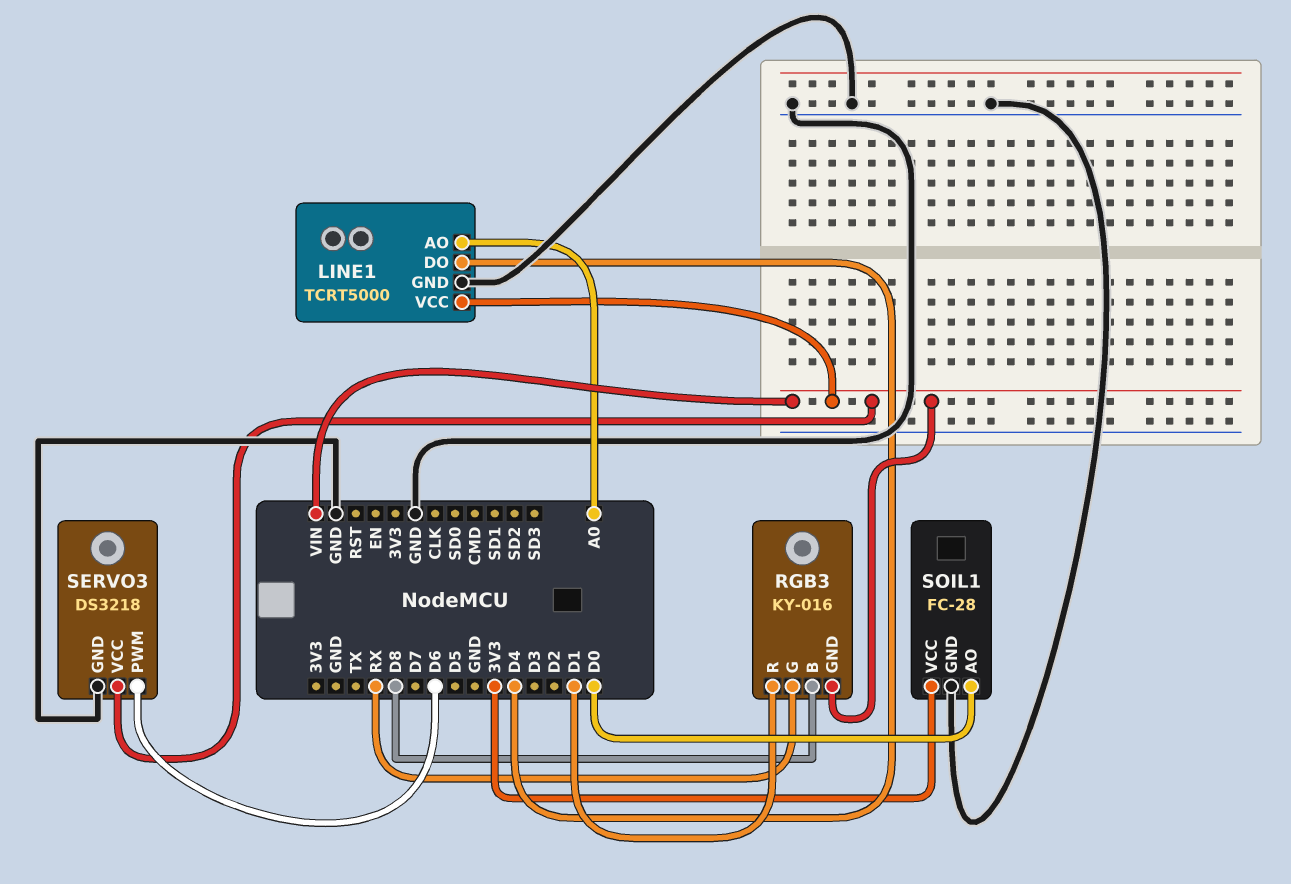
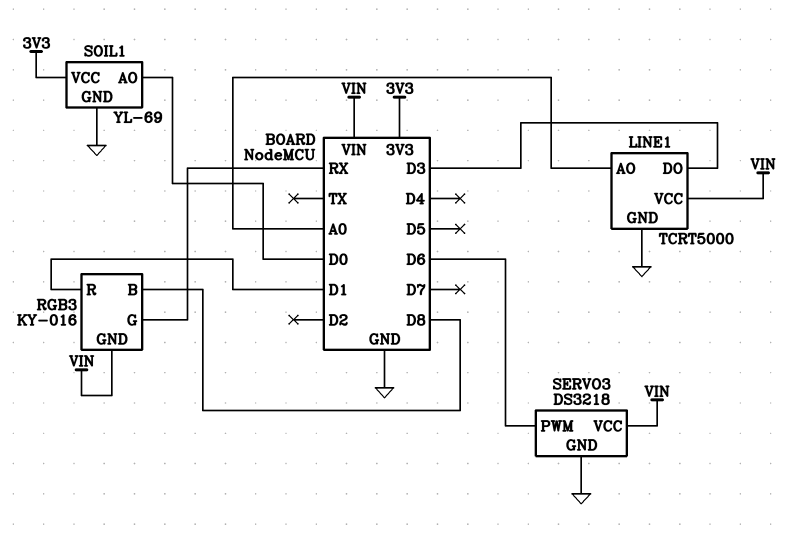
LINE1 pin DO: D4 -> D3
SOIL1: FC-28 -> YL-69

